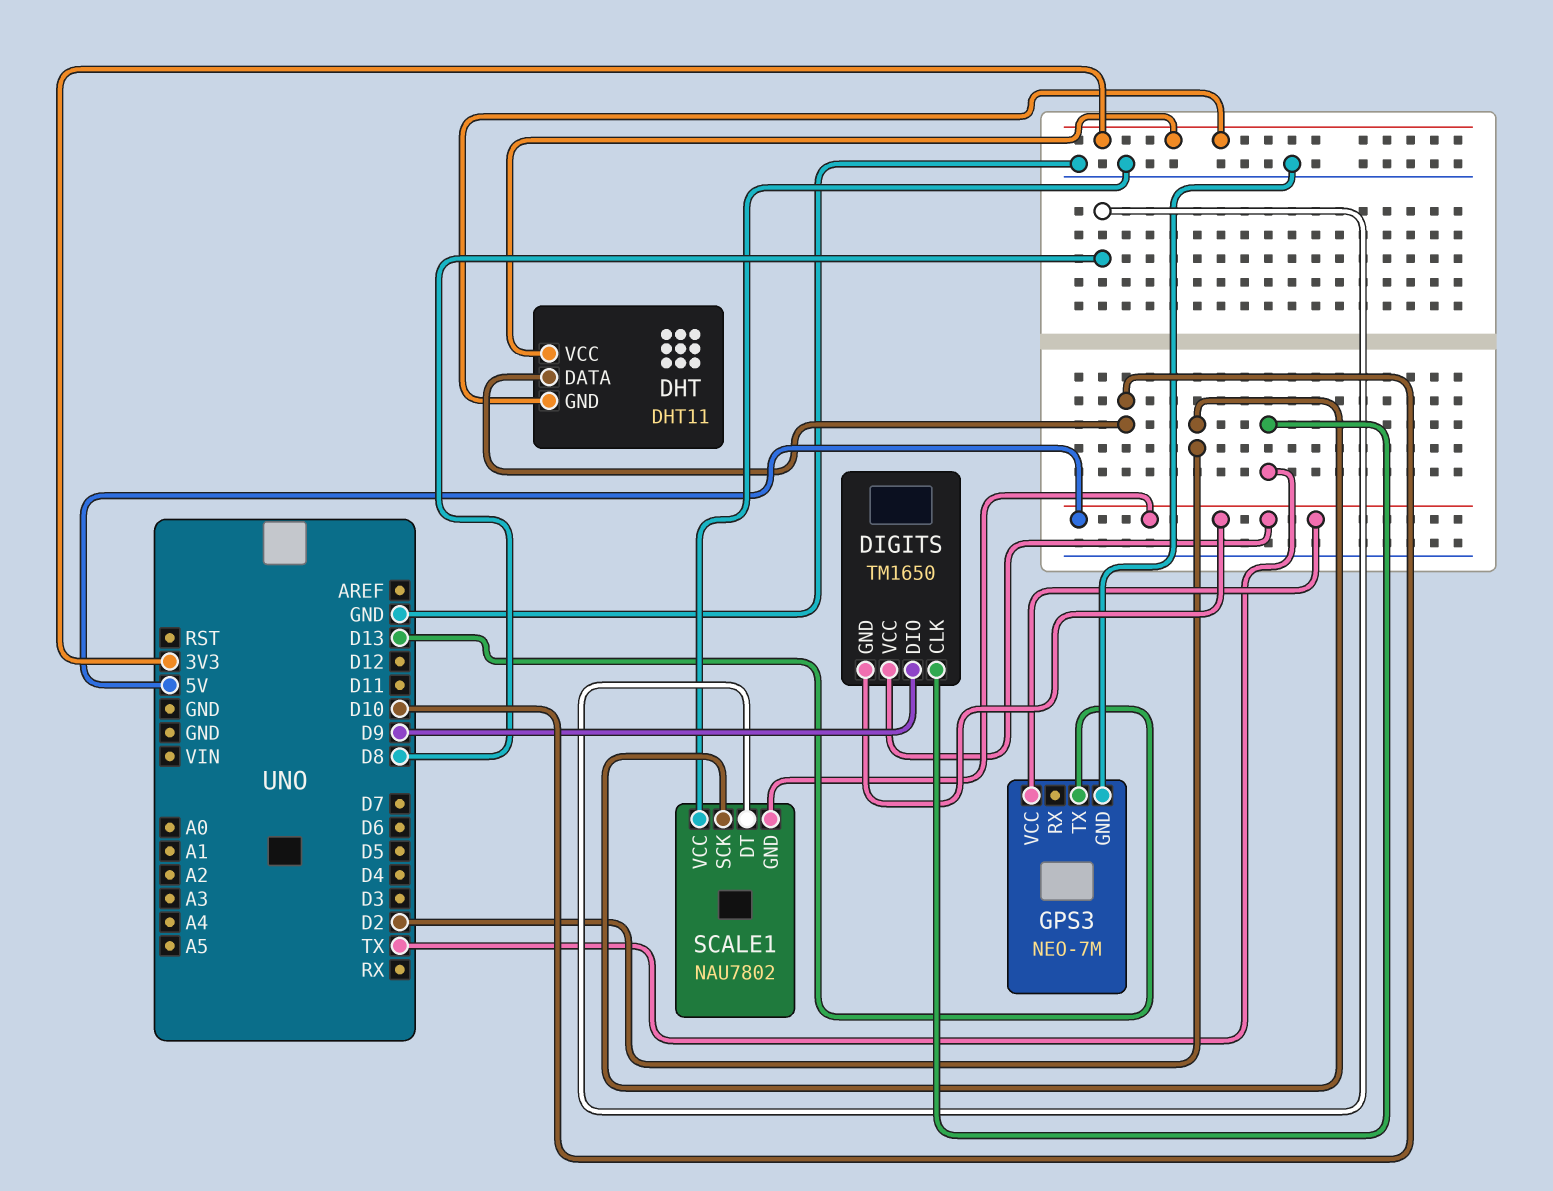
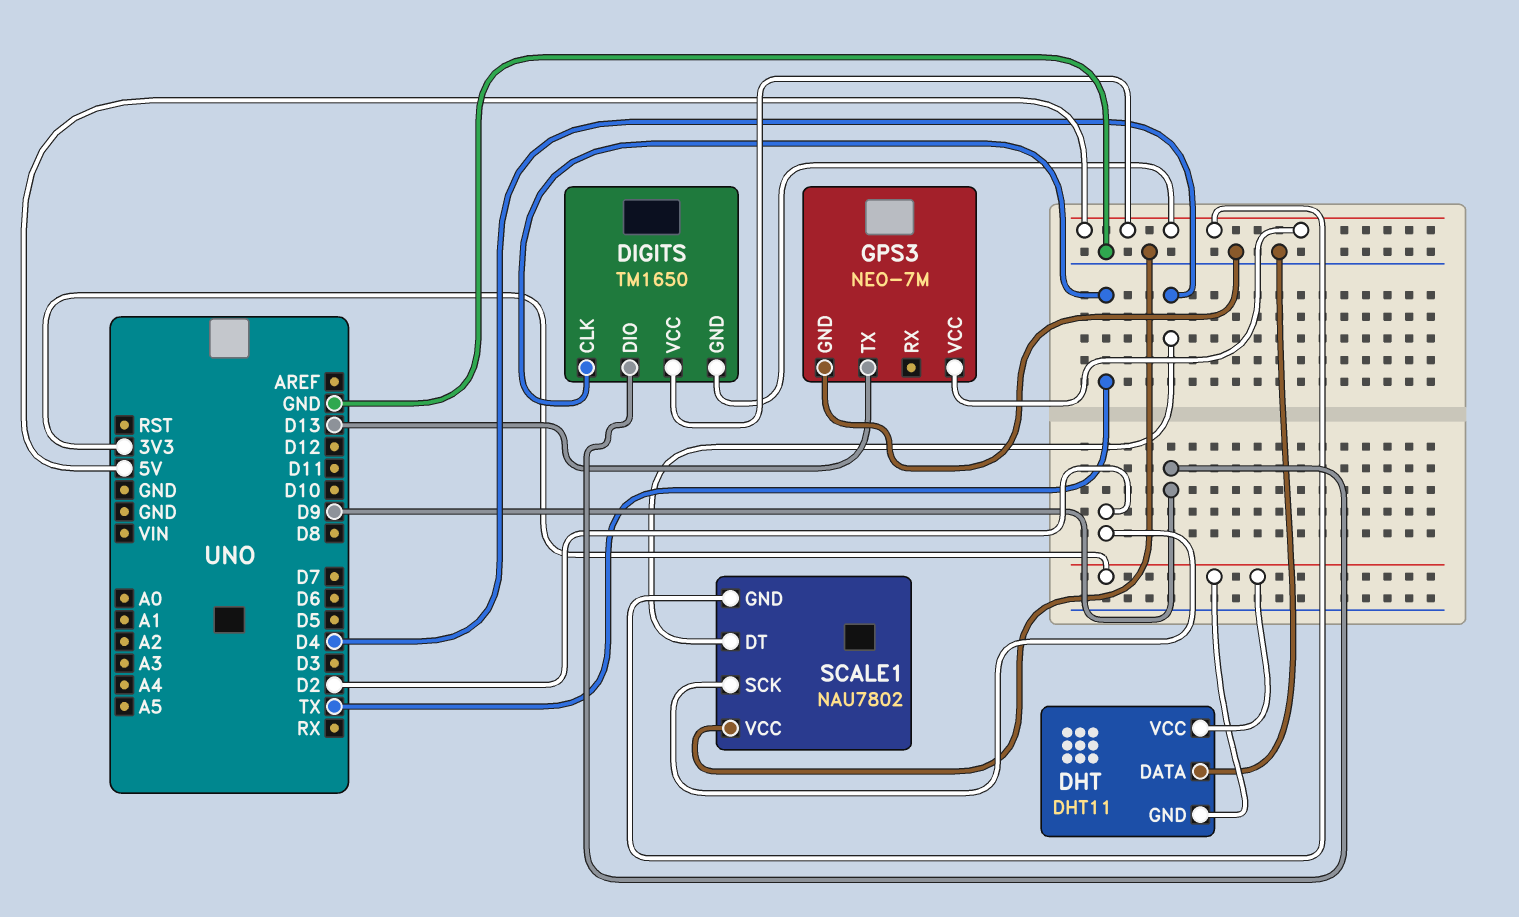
DHT pin DATA: D10 -> GND
SCALE1 pin DT: D8 -> D4

